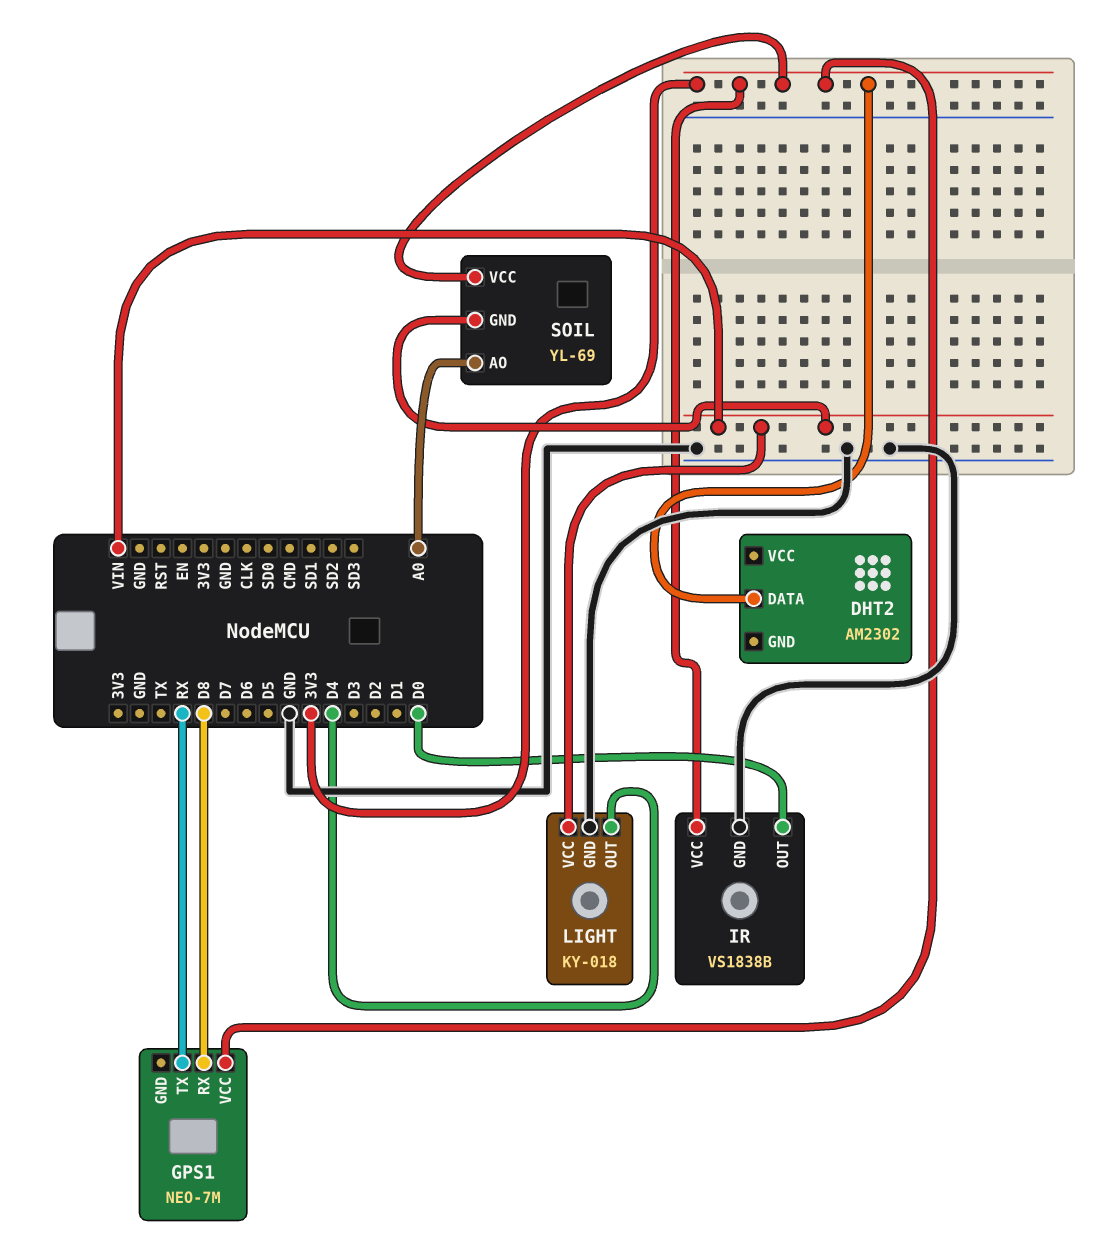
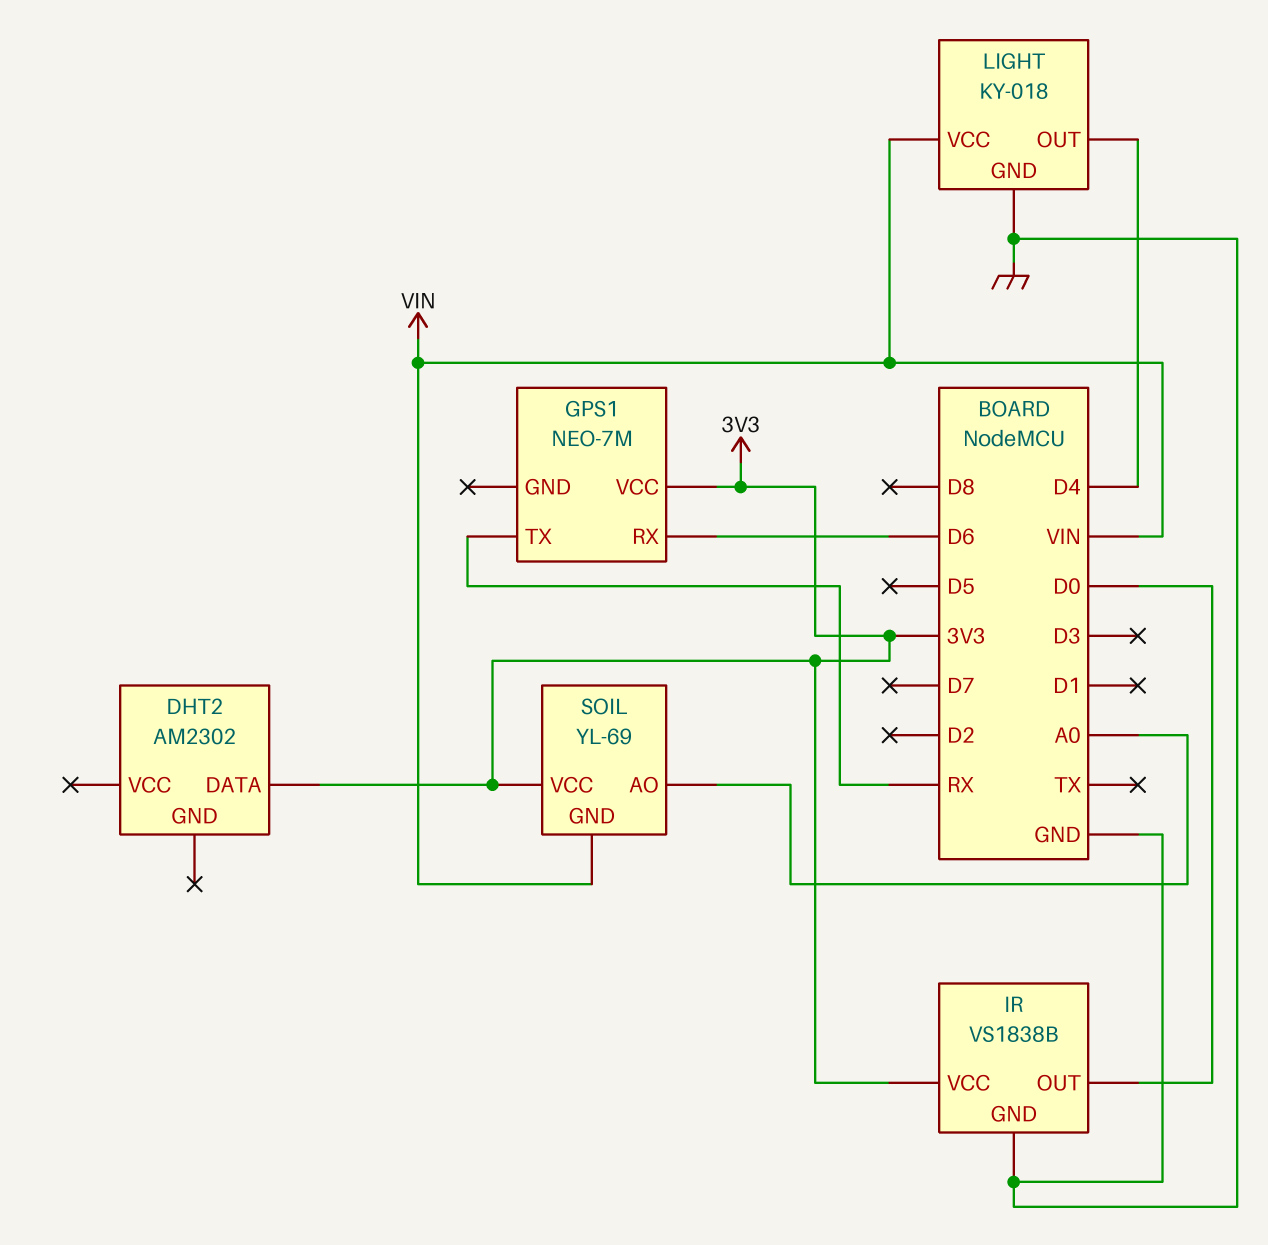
GPS1 pin RX: D8 -> D6

